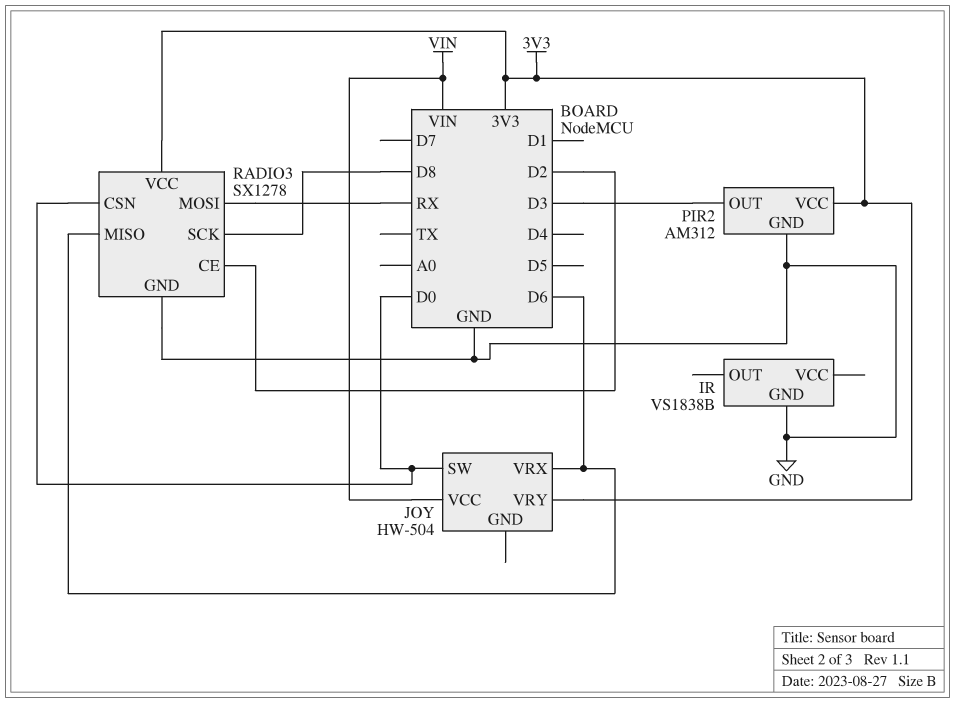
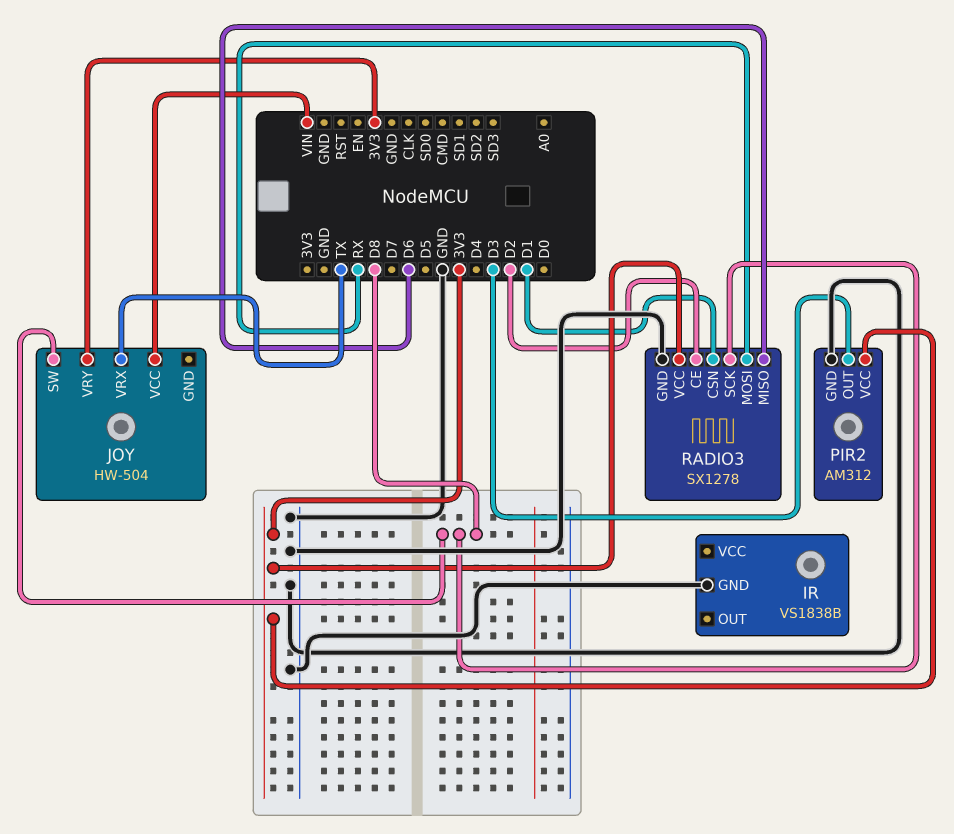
JOY pin SW: D0 -> D8
JOY pin VRX: D6 -> TX
RADIO3 pin CSN: D0 -> D1

